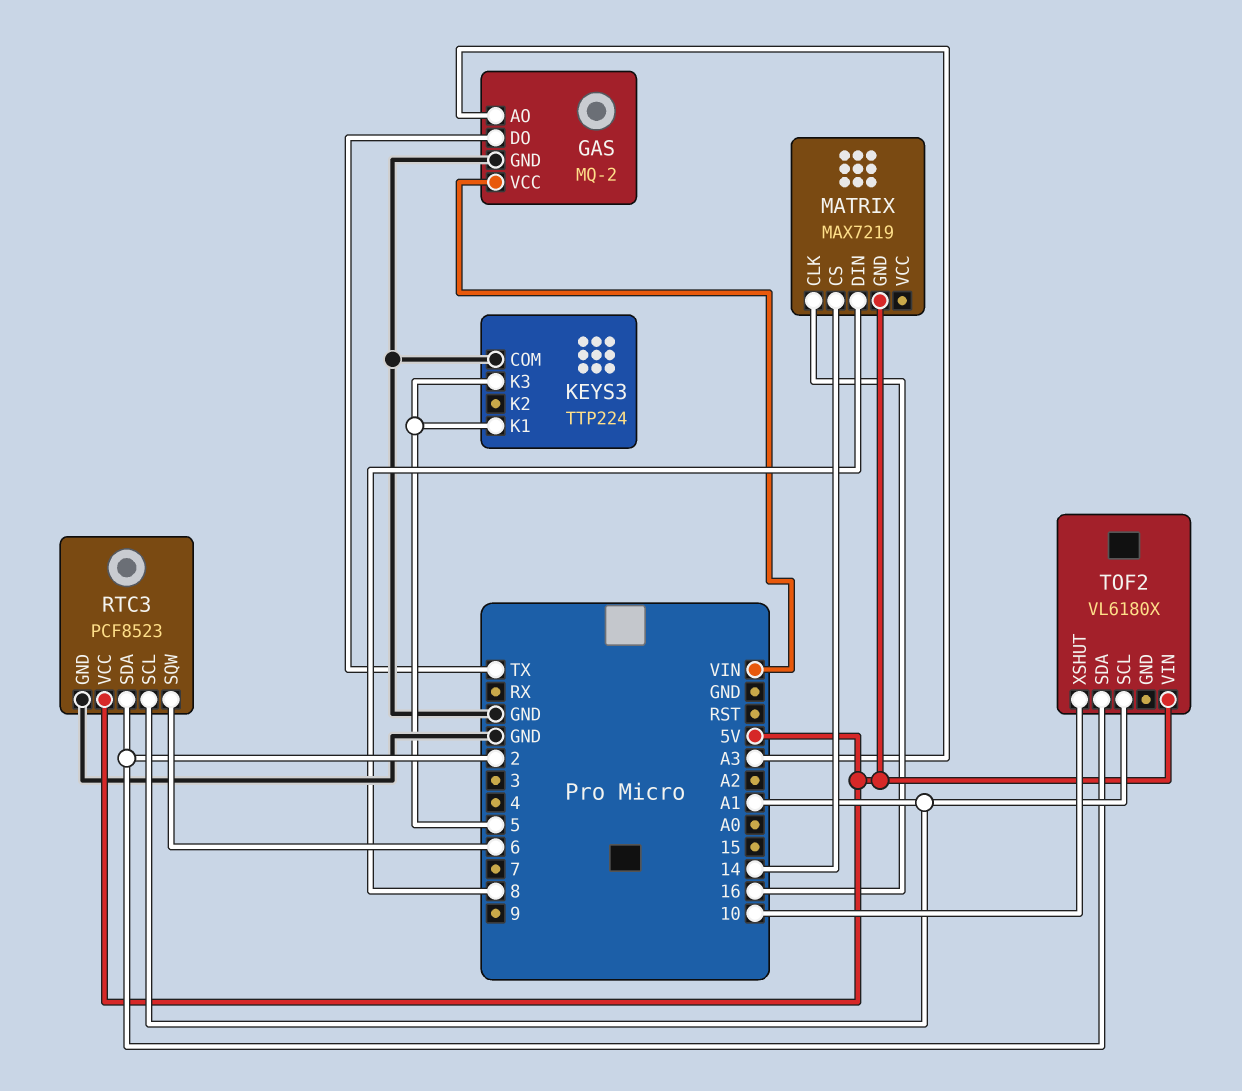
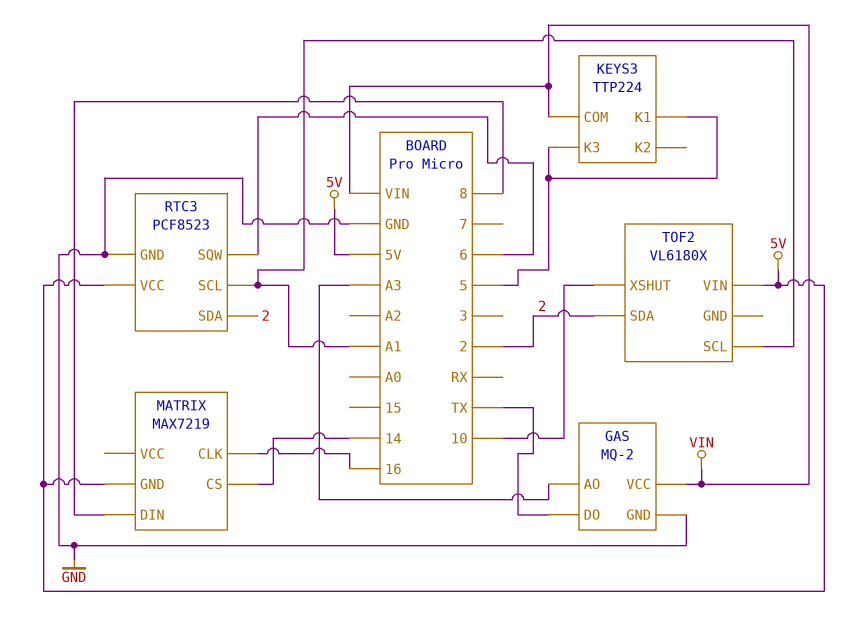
KEYS3 pin COM: GND -> VIN

